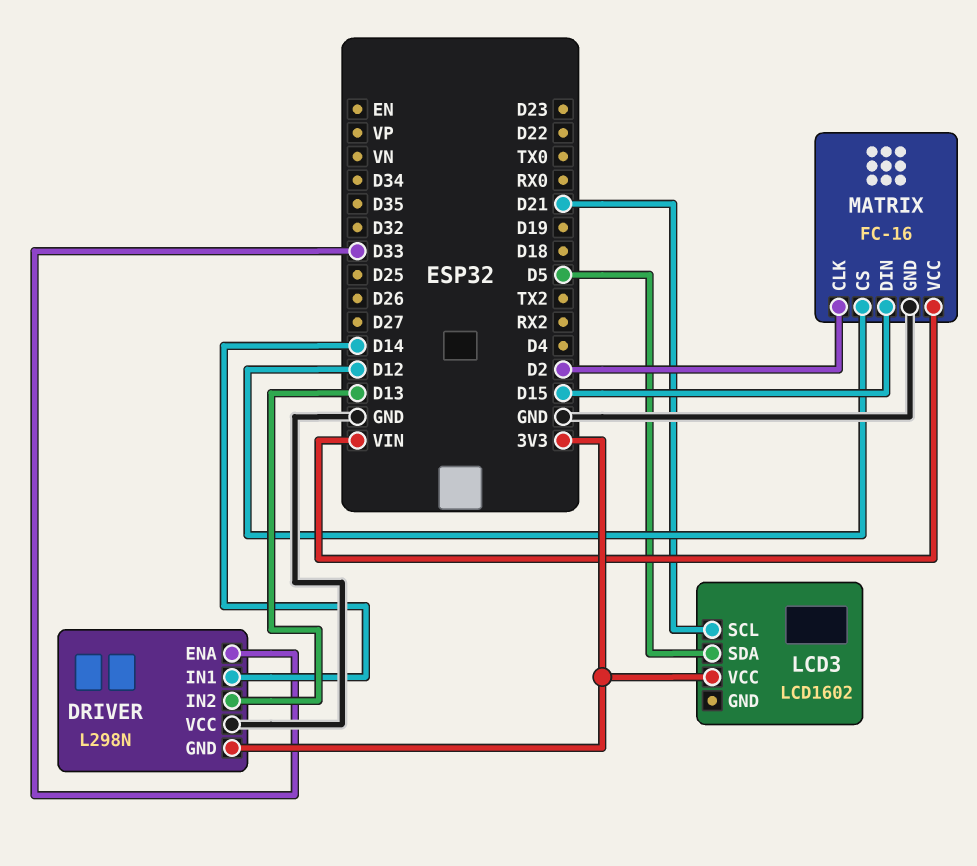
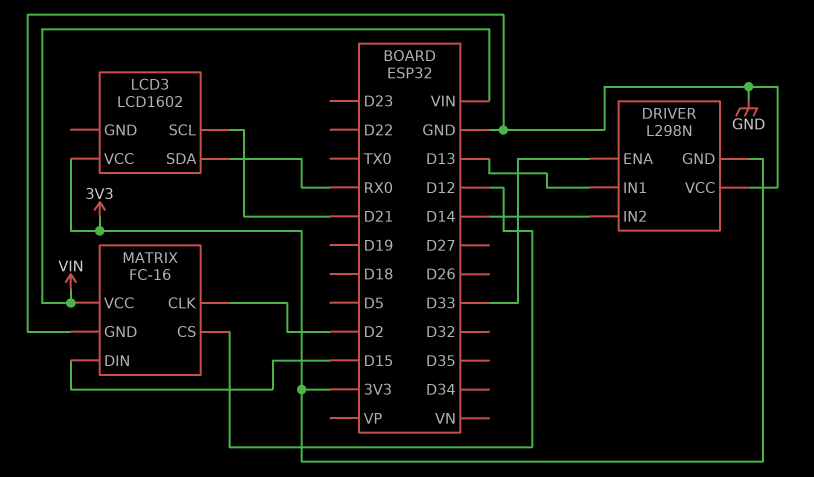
DRIVER pin IN1: D14 -> D13
DRIVER pin IN2: D13 -> D14
LCD3 pin SDA: D5 -> RX0

